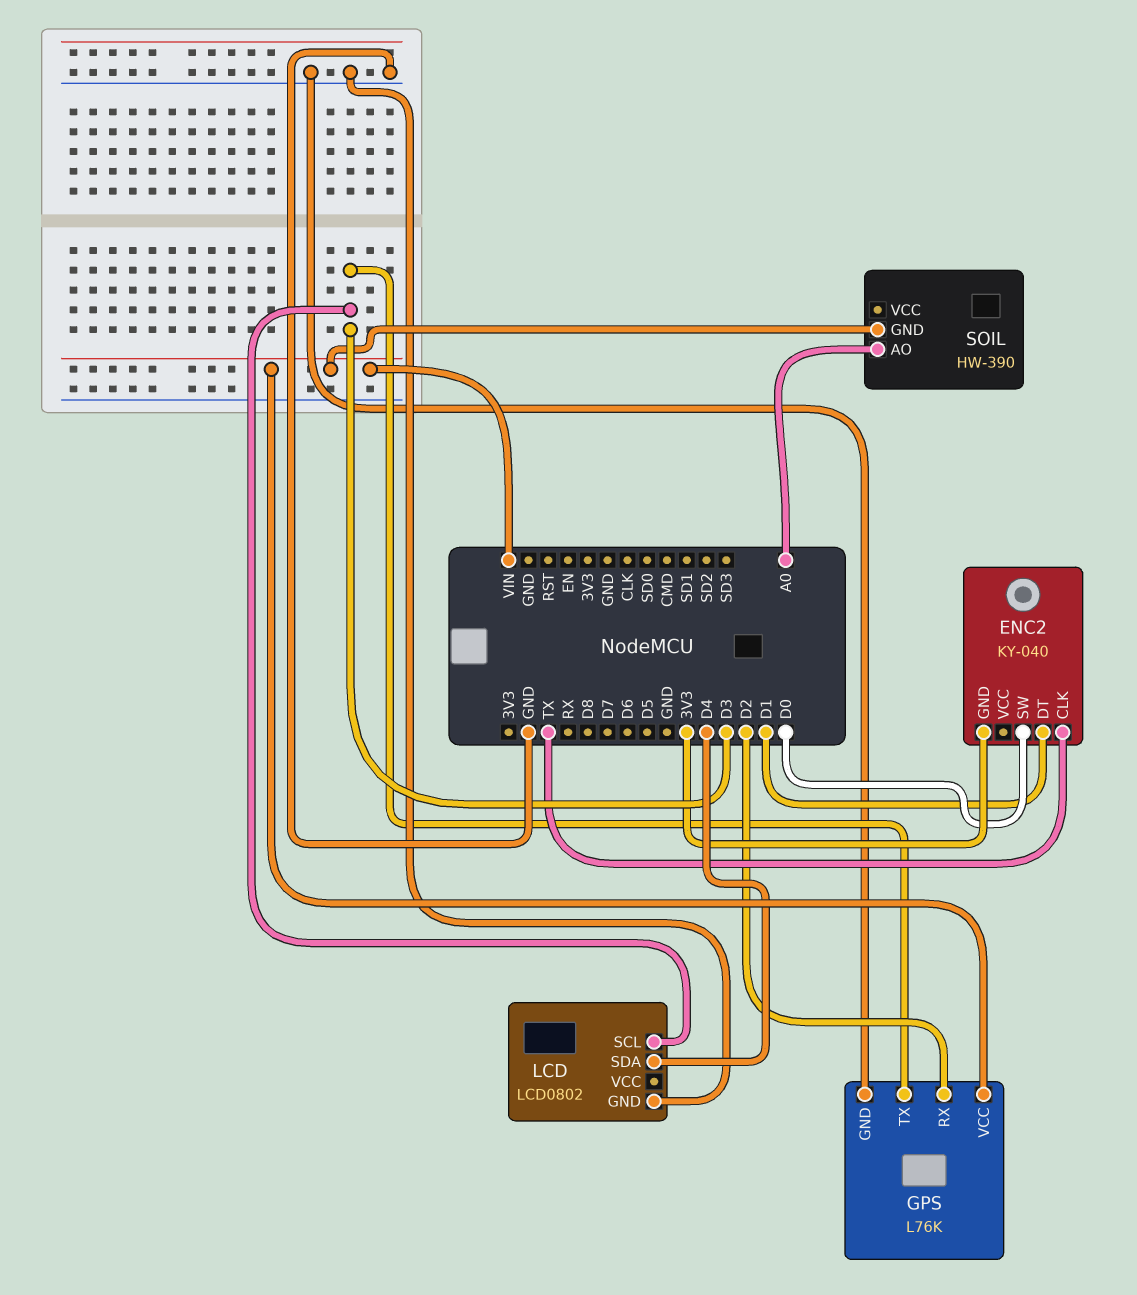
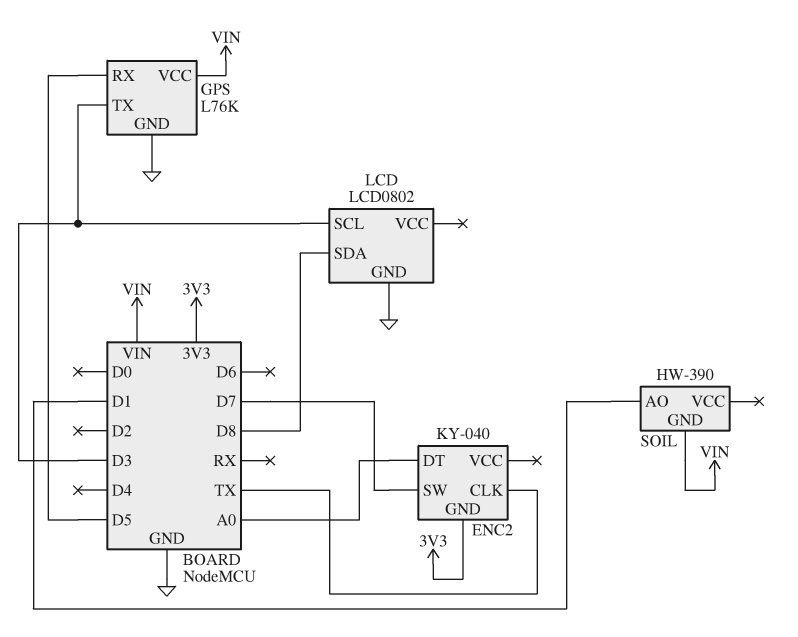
ENC2 pin DT: D1 -> A0
ENC2 pin SW: D0 -> D7
GPS pin RX: D2 -> D5
LCD pin SDA: D4 -> D8
SOIL pin AO: A0 -> D1

